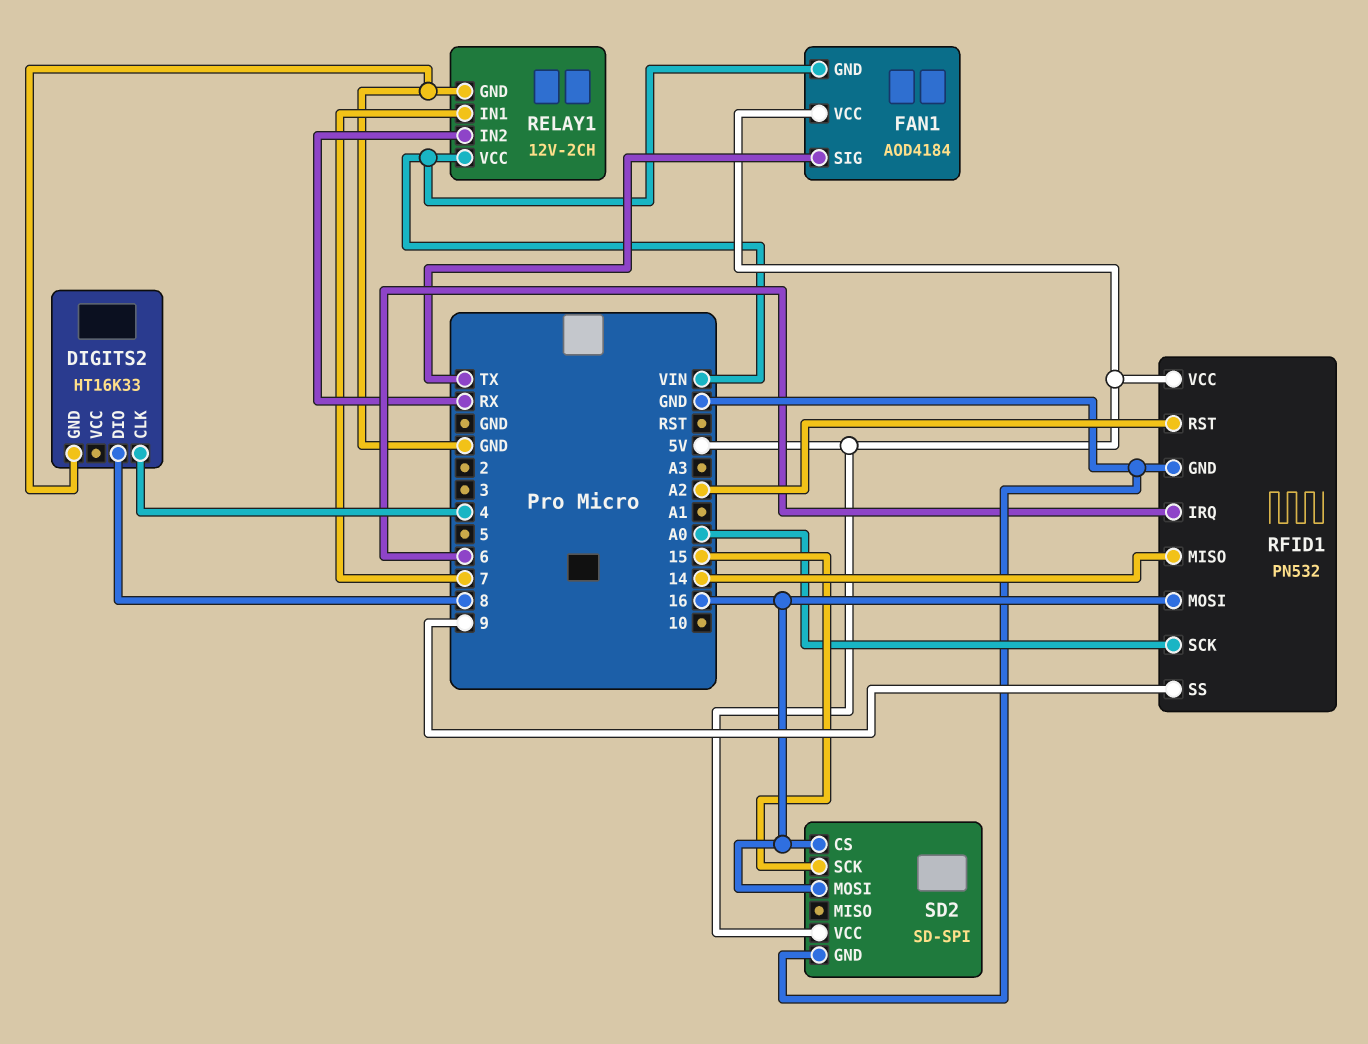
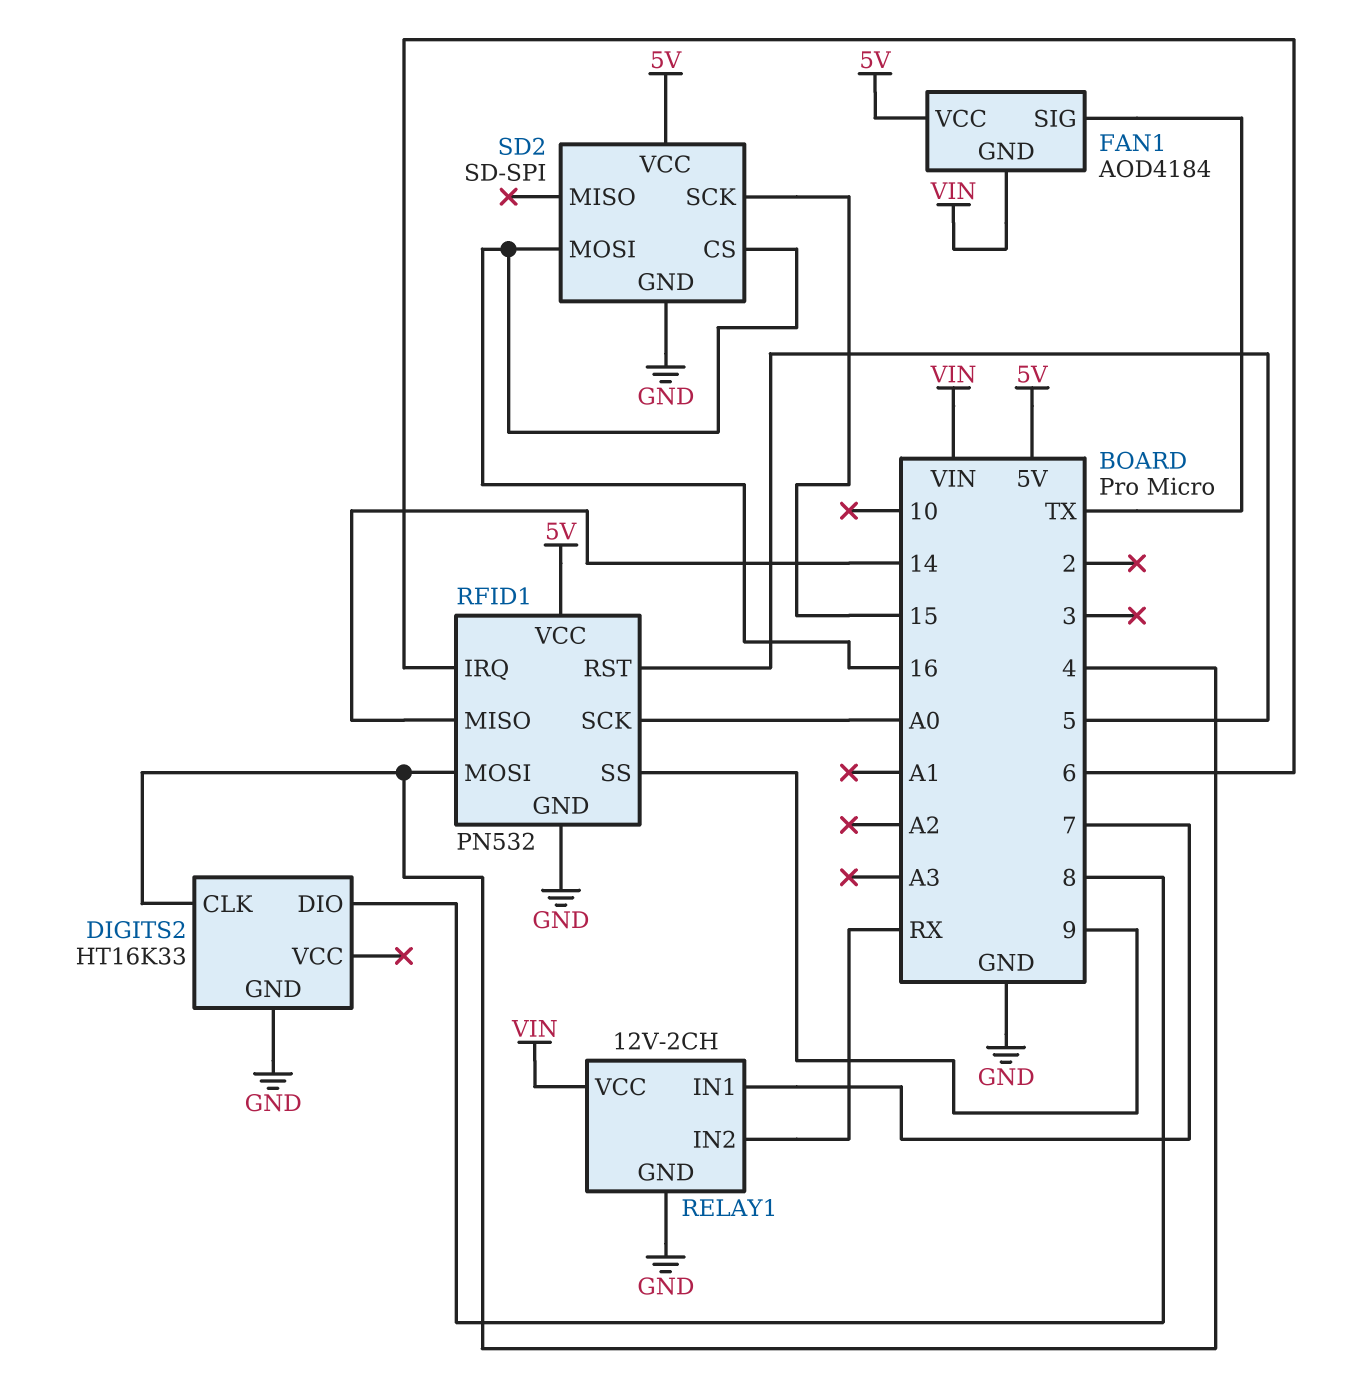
RFID1 pin MOSI: 16 -> 4
RFID1 pin RST: A2 -> 5

